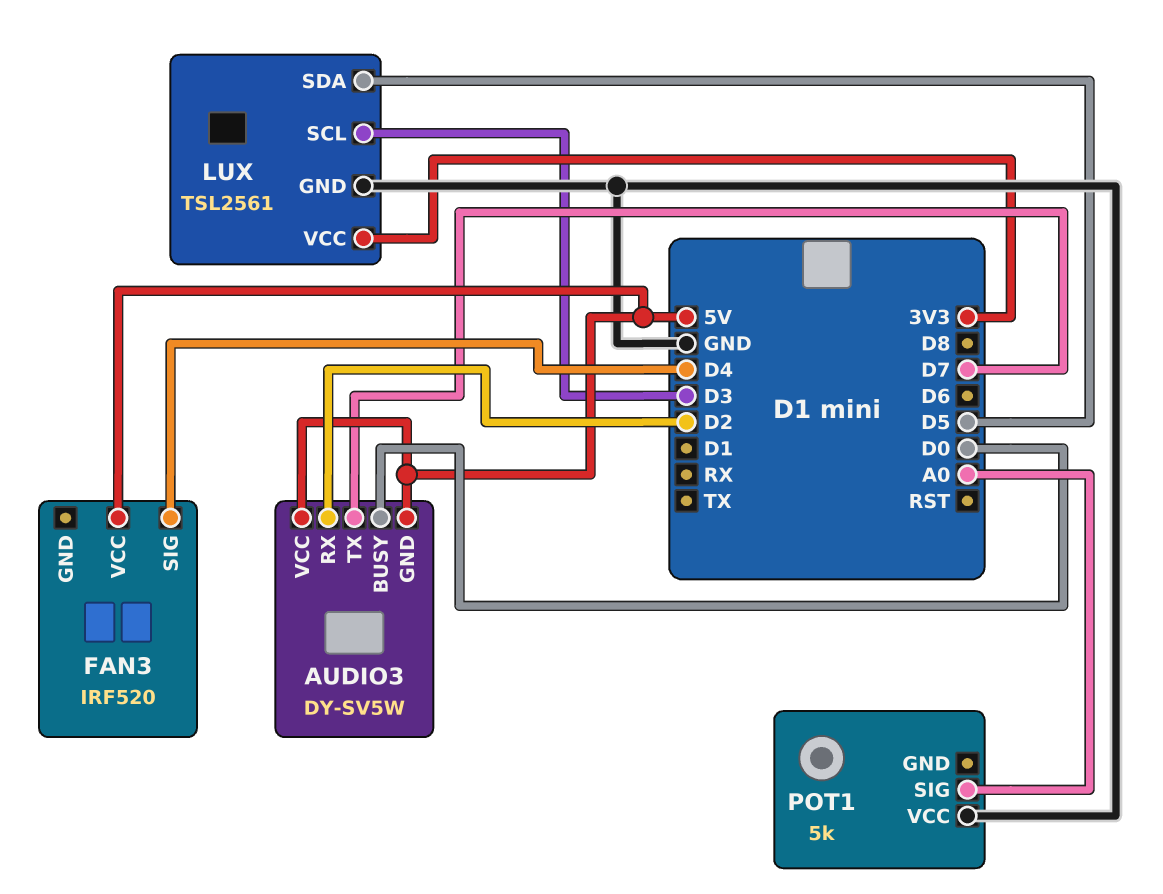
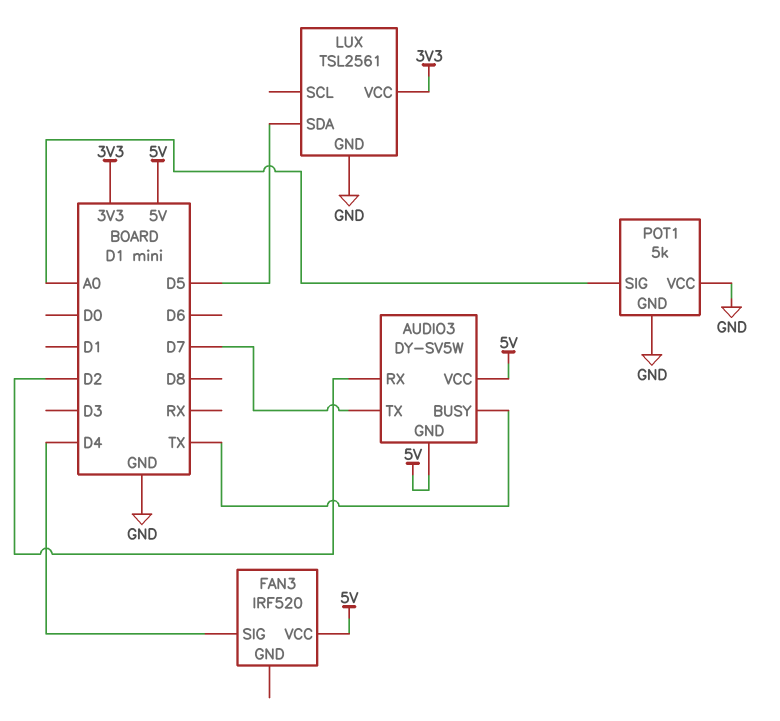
AUDIO3 pin BUSY: D0 -> TX
LUX pin SCL: D3 -> none
POT1 pin GND: none -> GND

